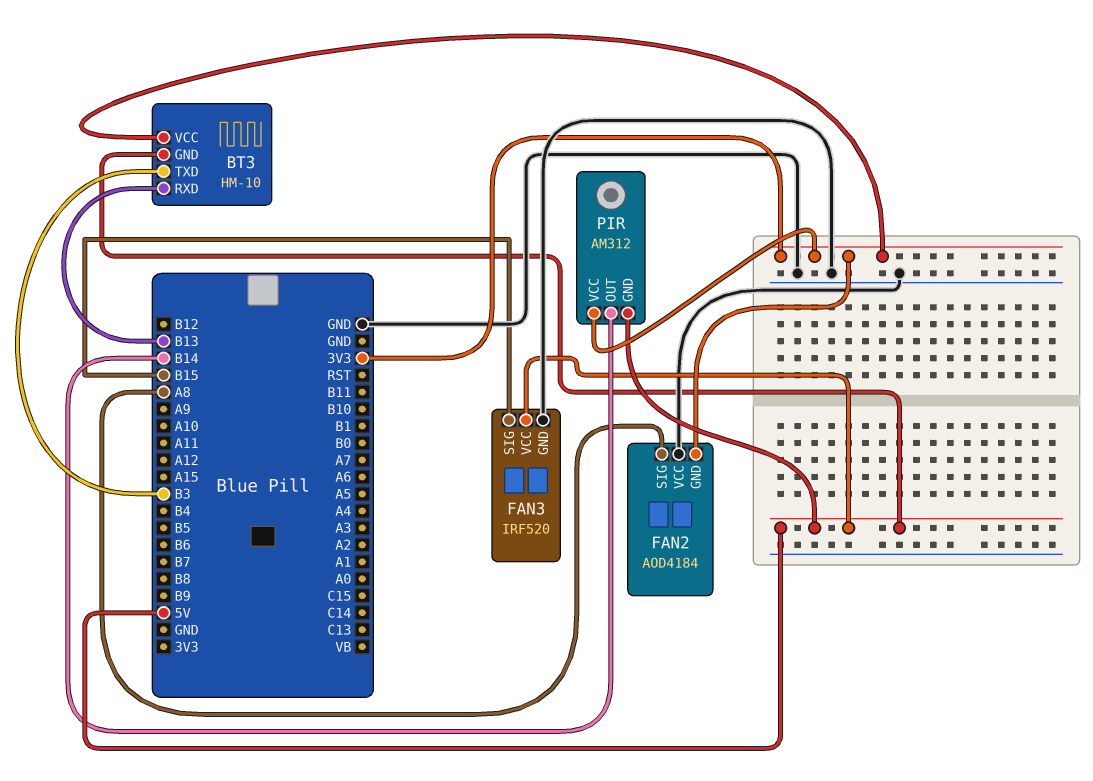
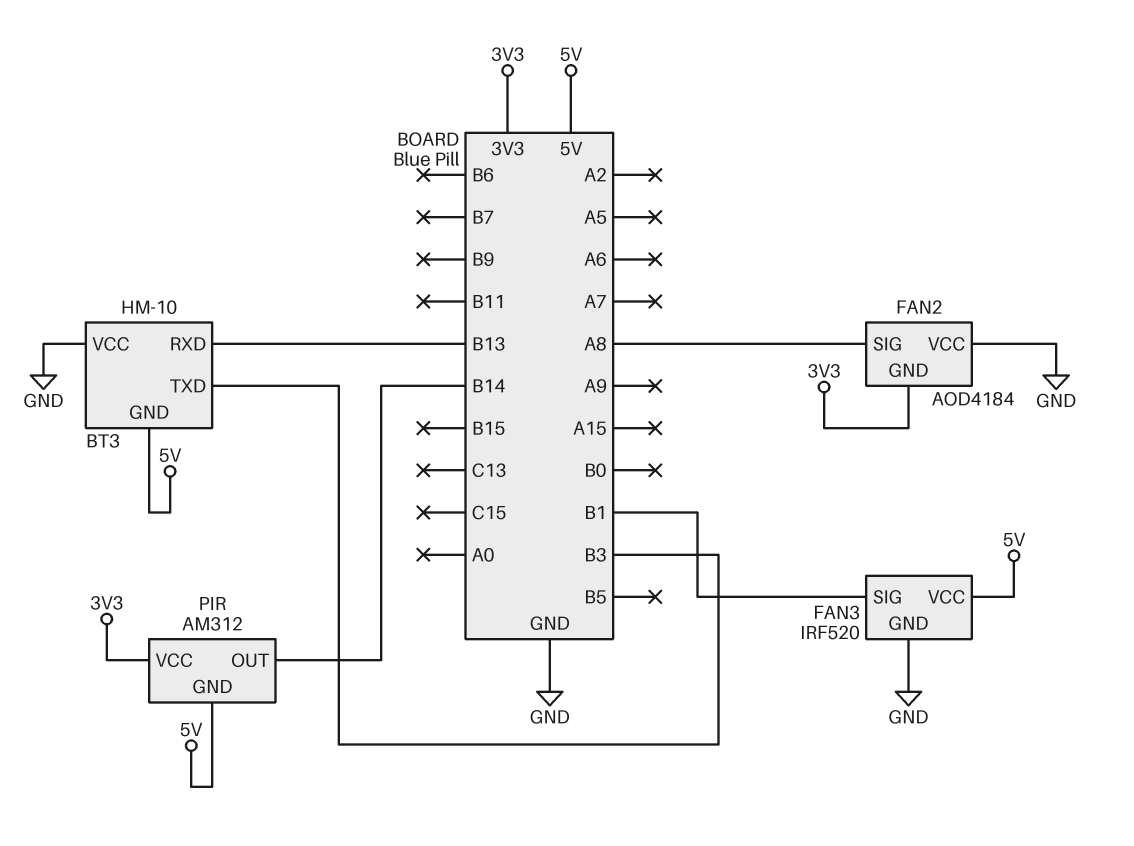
BT3 pin VCC: 3V3 -> GND
FAN3 pin SIG: B15 -> B1

